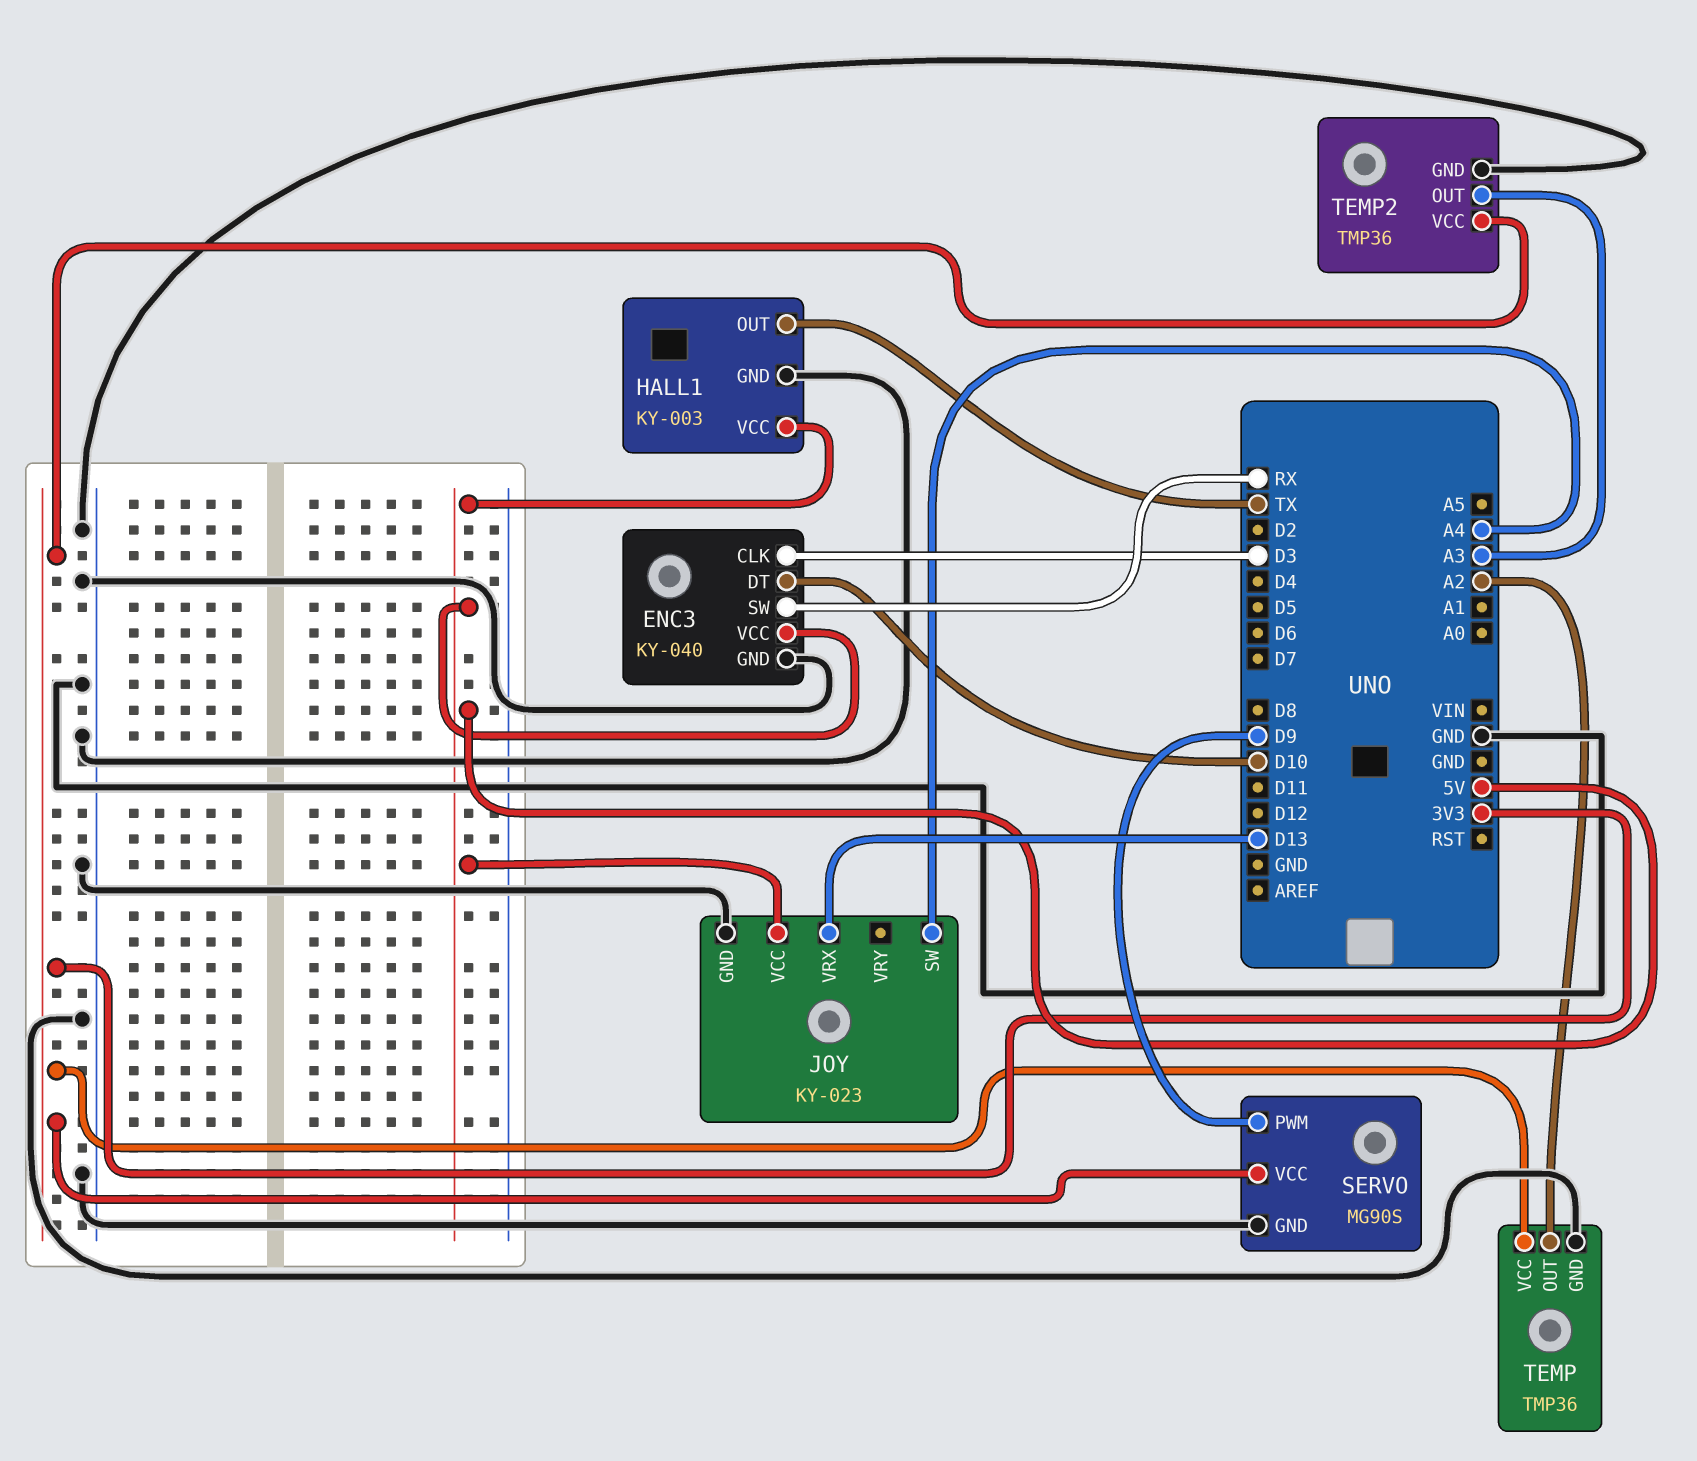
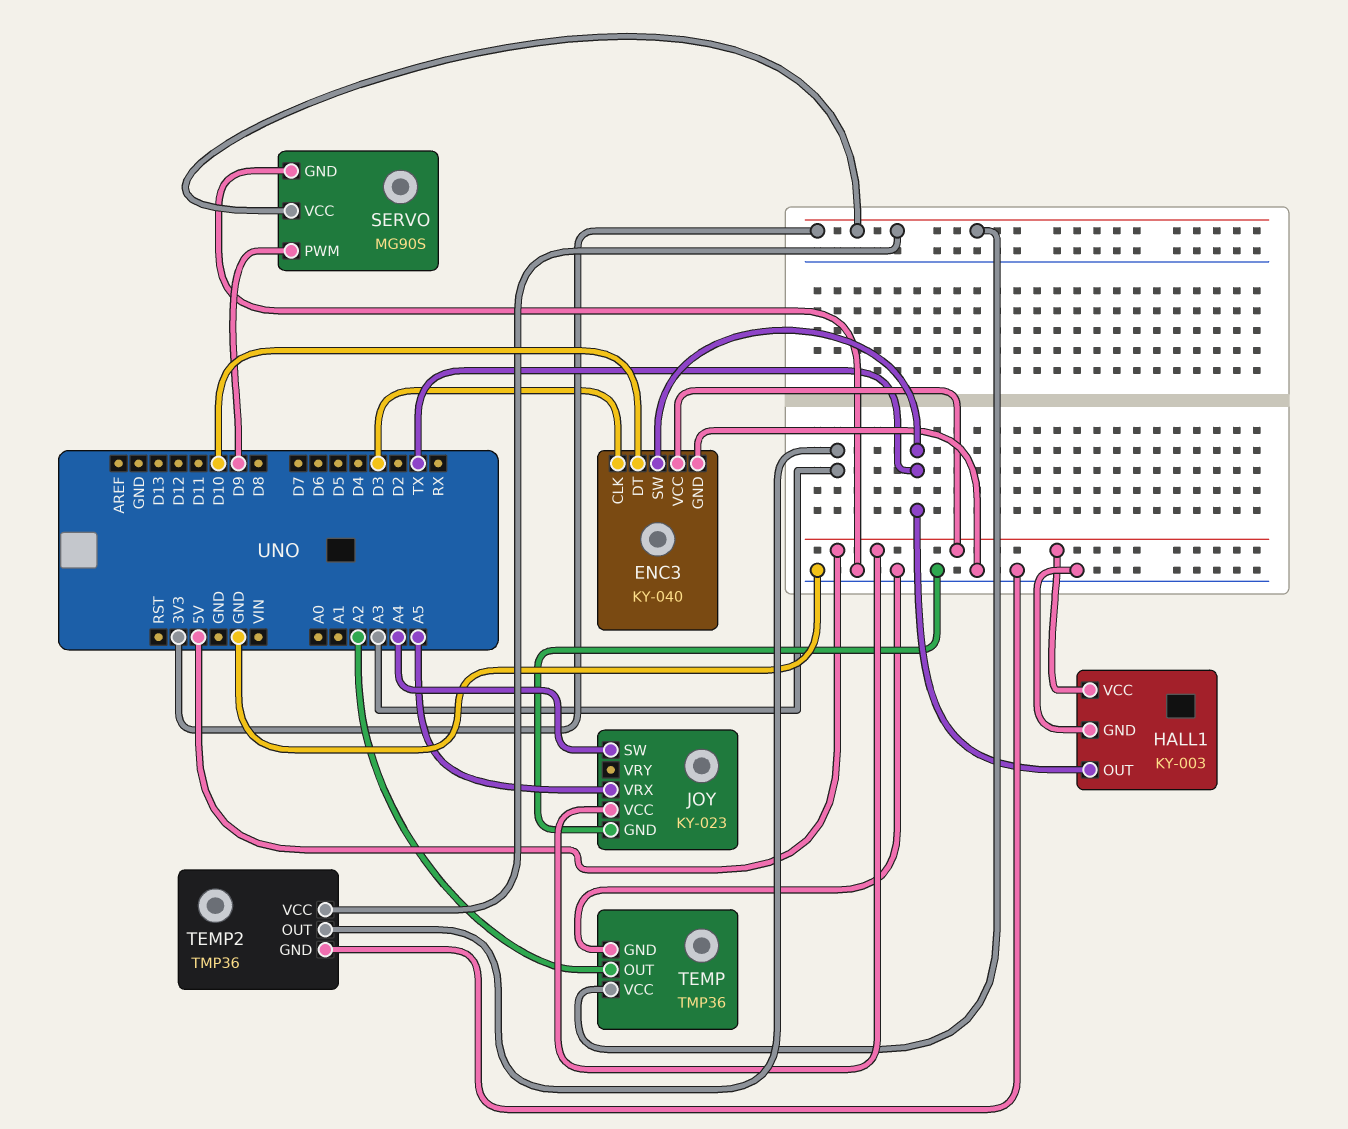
ENC3 pin SW: RX -> TX
JOY pin VRX: D13 -> A5

